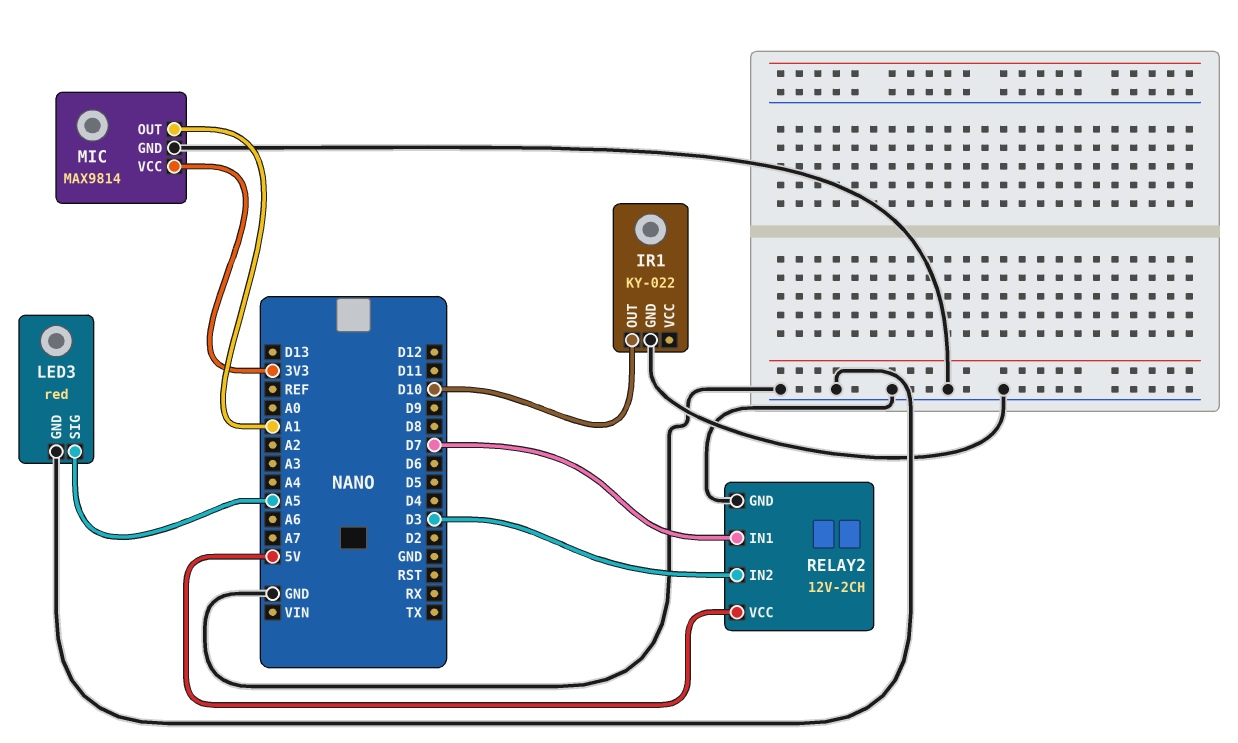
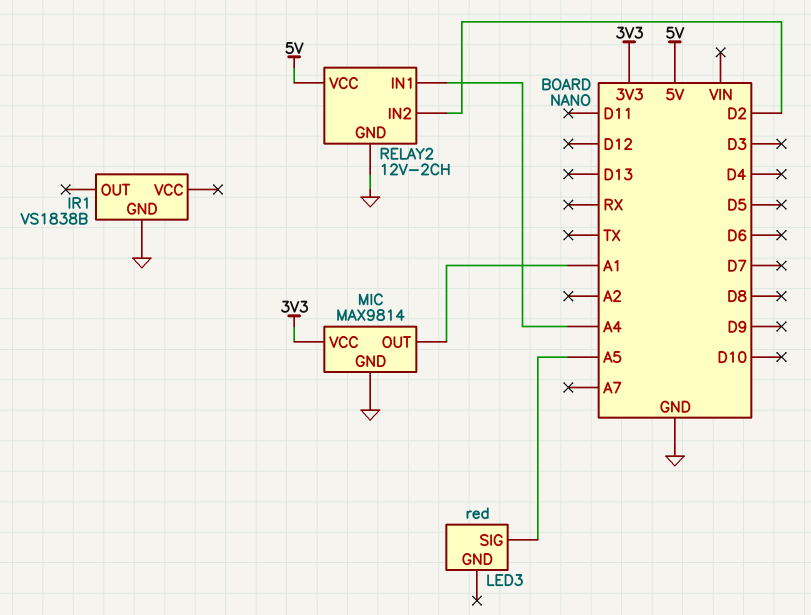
IR1: KY-022 -> VS1838B
IR1 pin OUT: D10 -> none
LED3 pin GND: GND -> none
RELAY2 pin IN1: D7 -> A4
RELAY2 pin IN2: D3 -> D2

